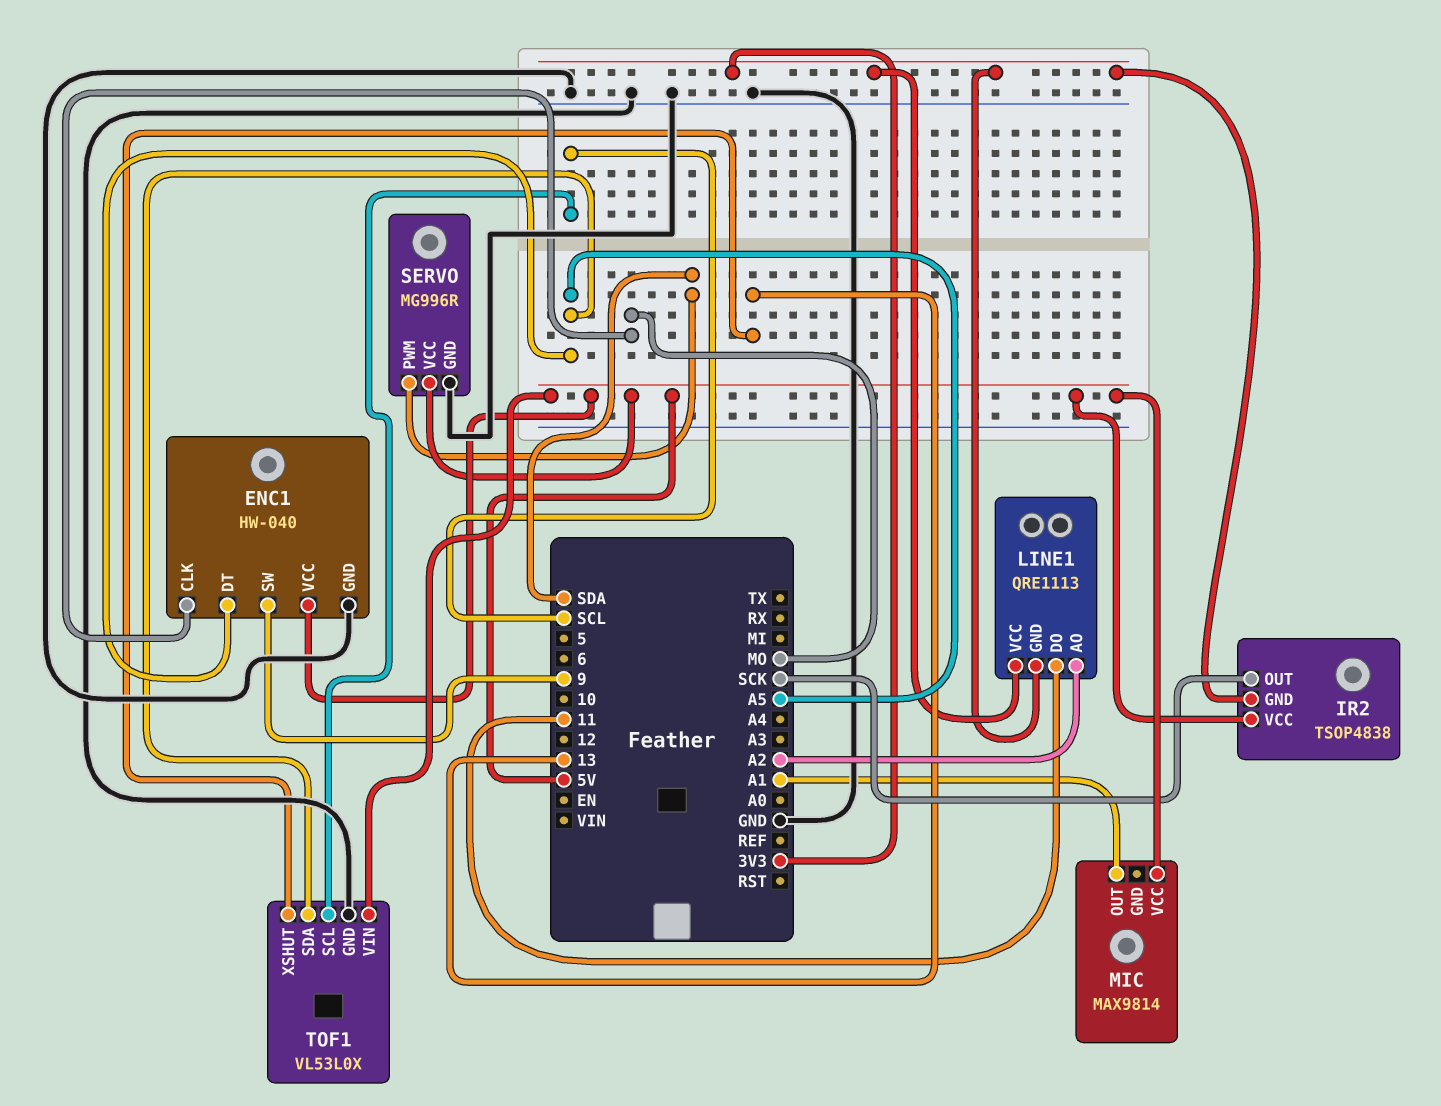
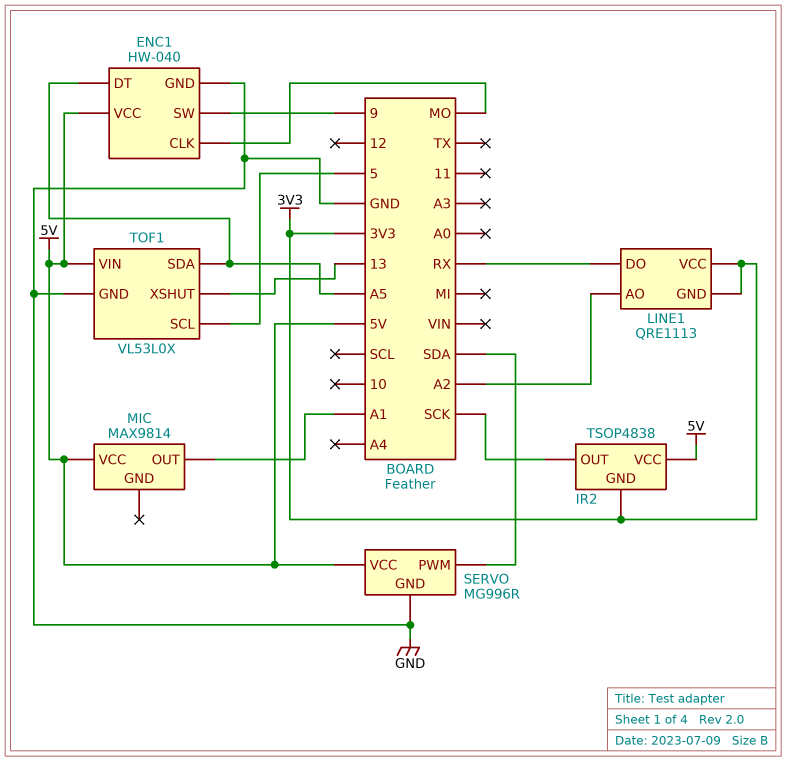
LINE1 pin DO: 11 -> RX
TOF1 pin SCL: SCL -> 5

